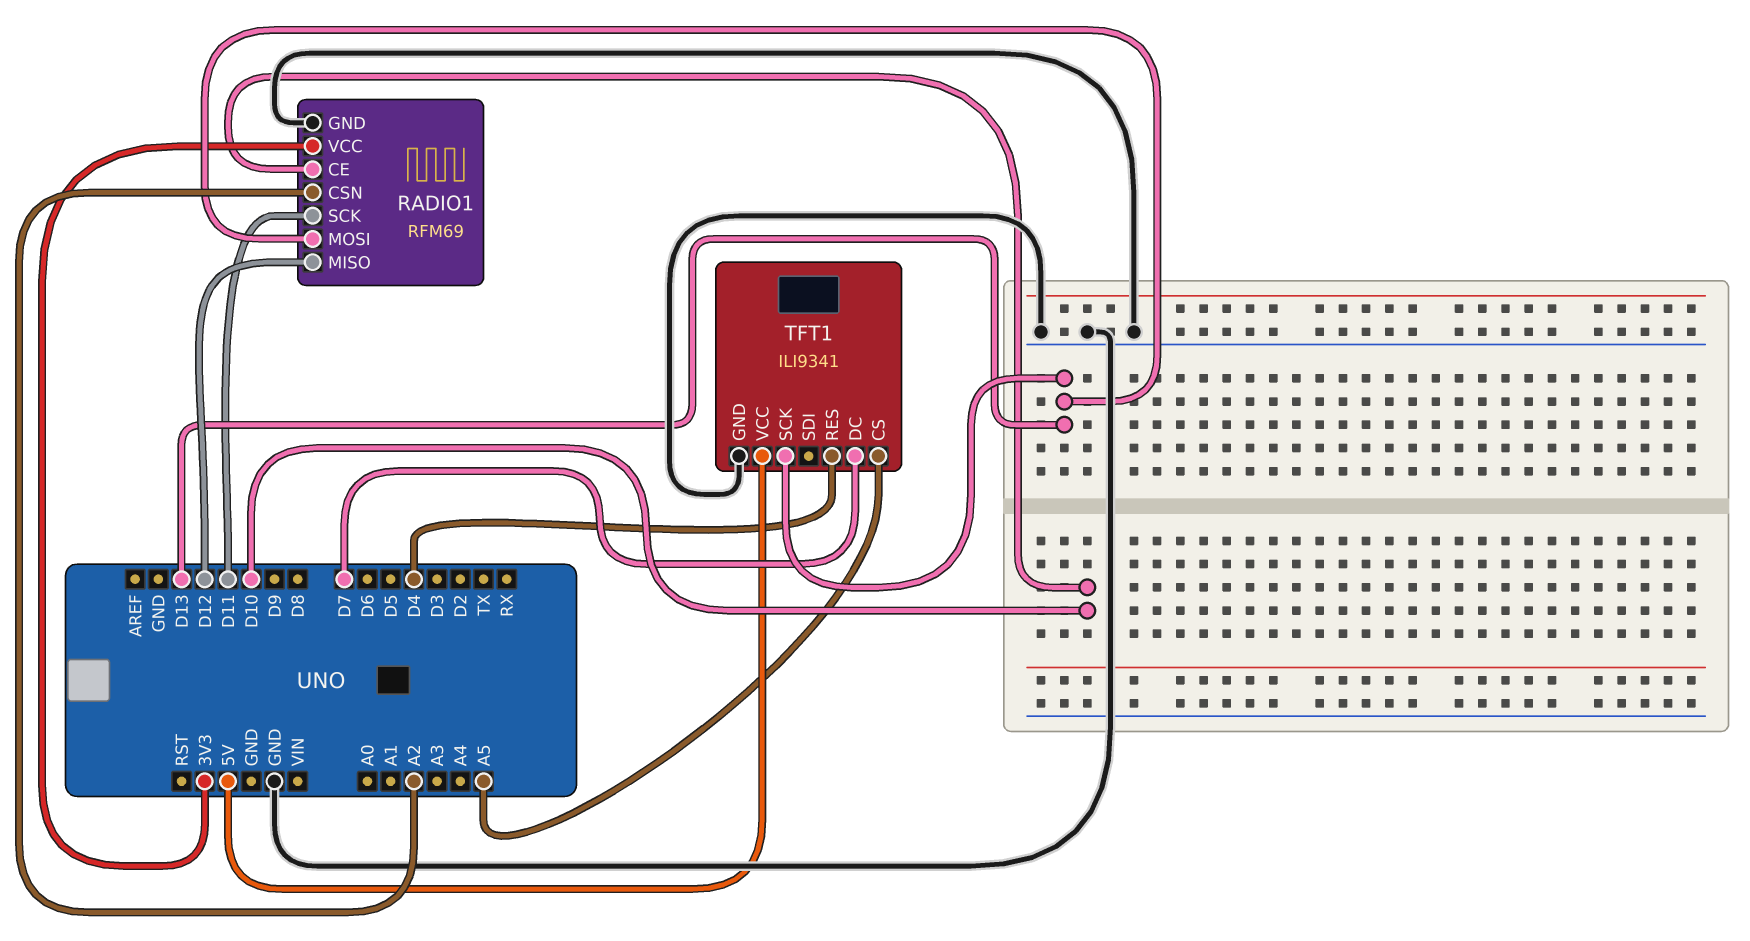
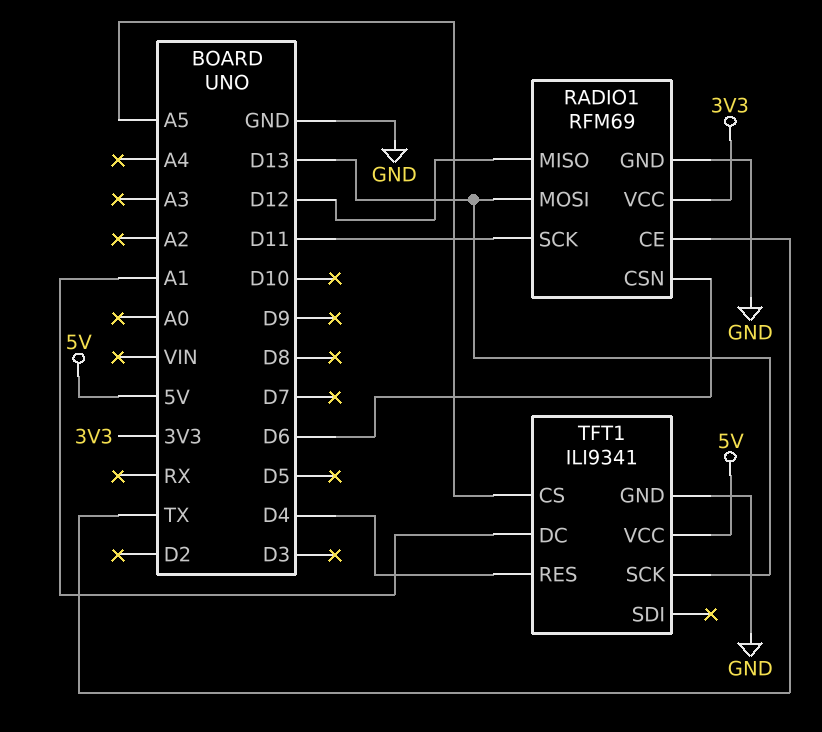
RADIO1 pin CE: D10 -> TX
RADIO1 pin CSN: A2 -> D6
TFT1 pin DC: D7 -> A1

